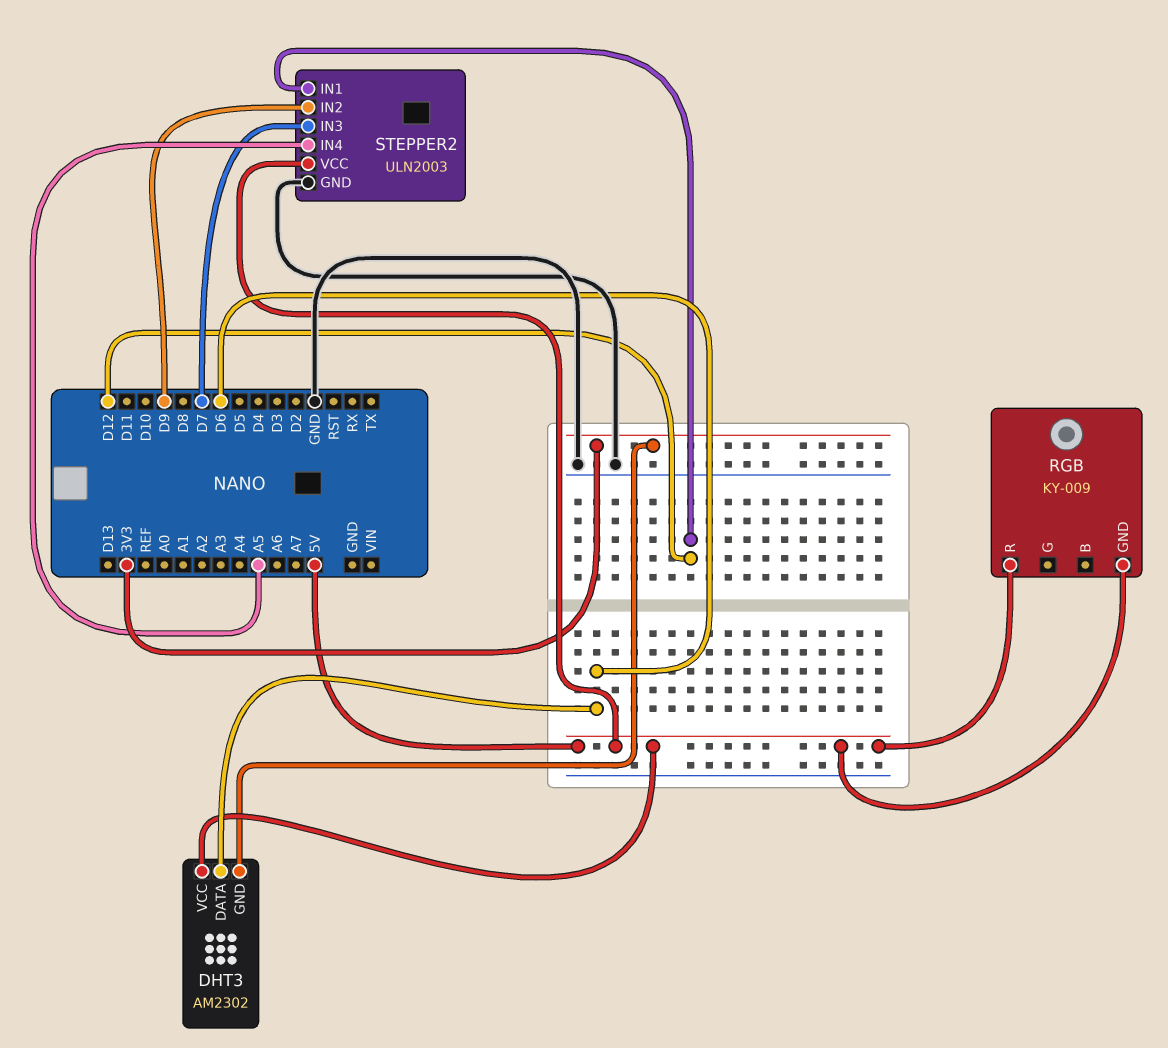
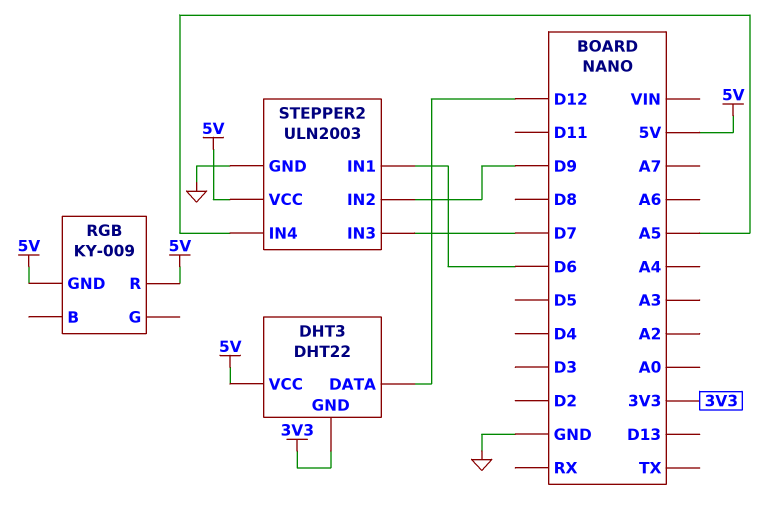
DHT3: AM2302 -> DHT22
DHT3 pin DATA: D6 -> D12
STEPPER2 pin IN1: D12 -> D6

